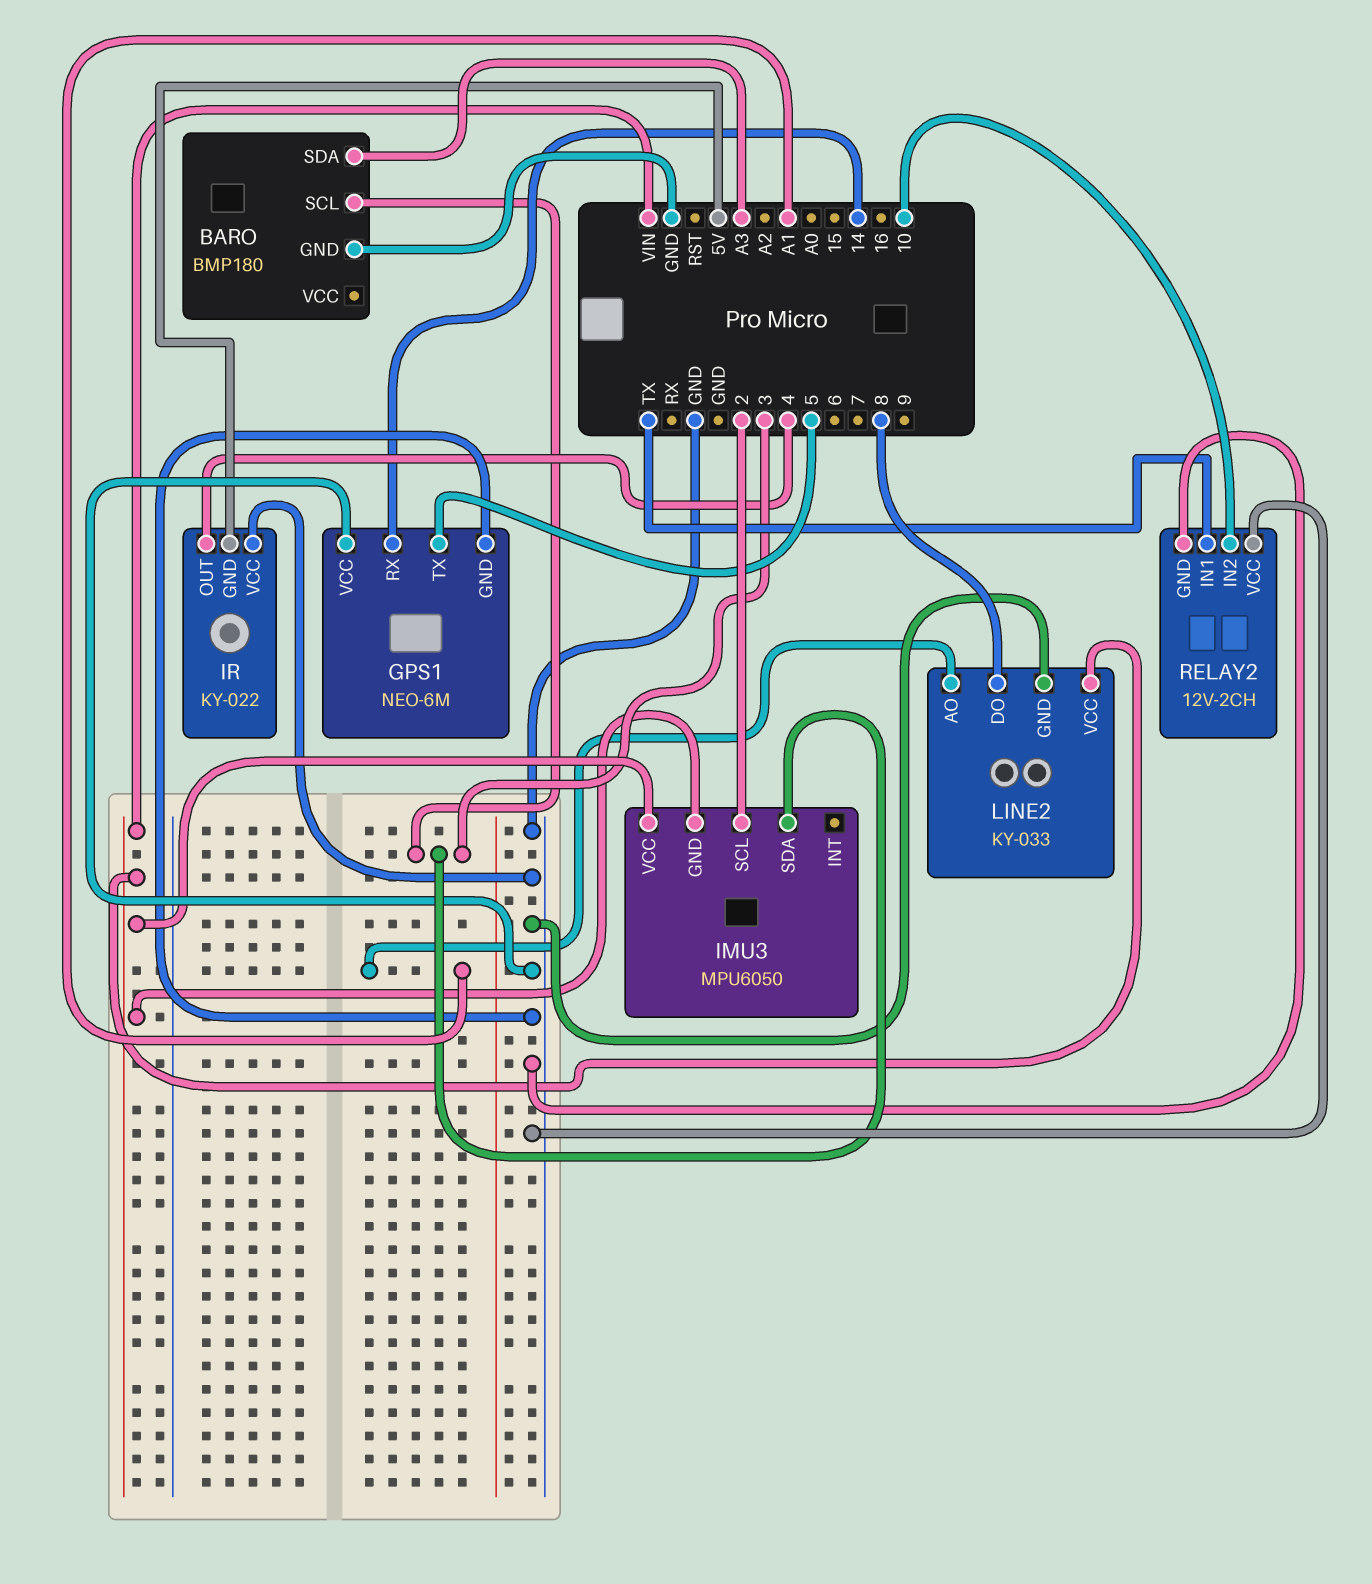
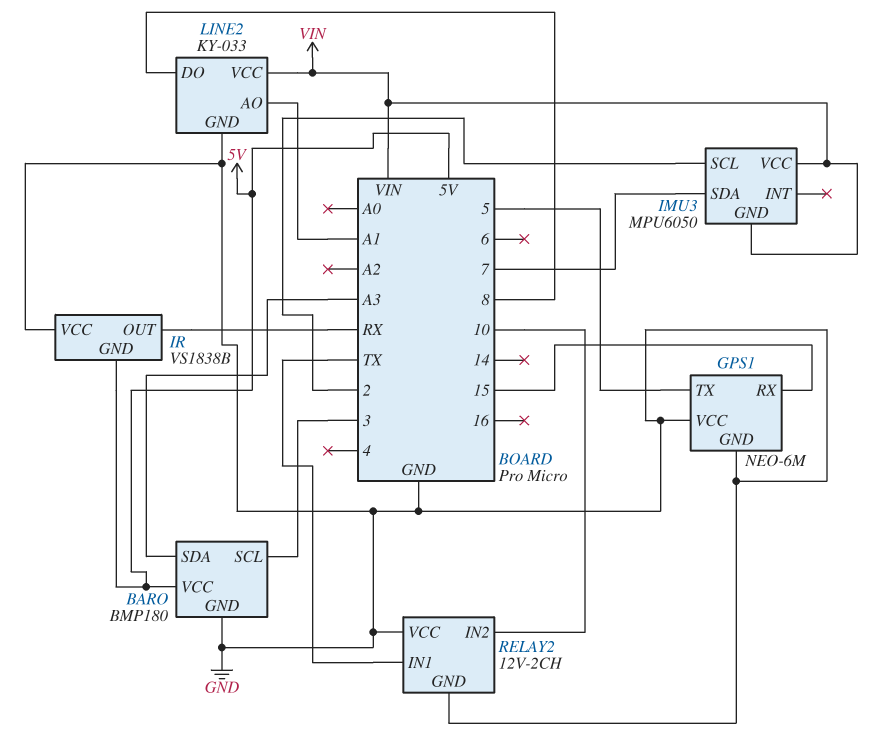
BARO pin VCC: none -> 5V
GPS1 pin RX: 14 -> 15
IMU3 pin SDA: 3 -> 7
IR: KY-022 -> VS1838B
IR pin OUT: 4 -> RX

